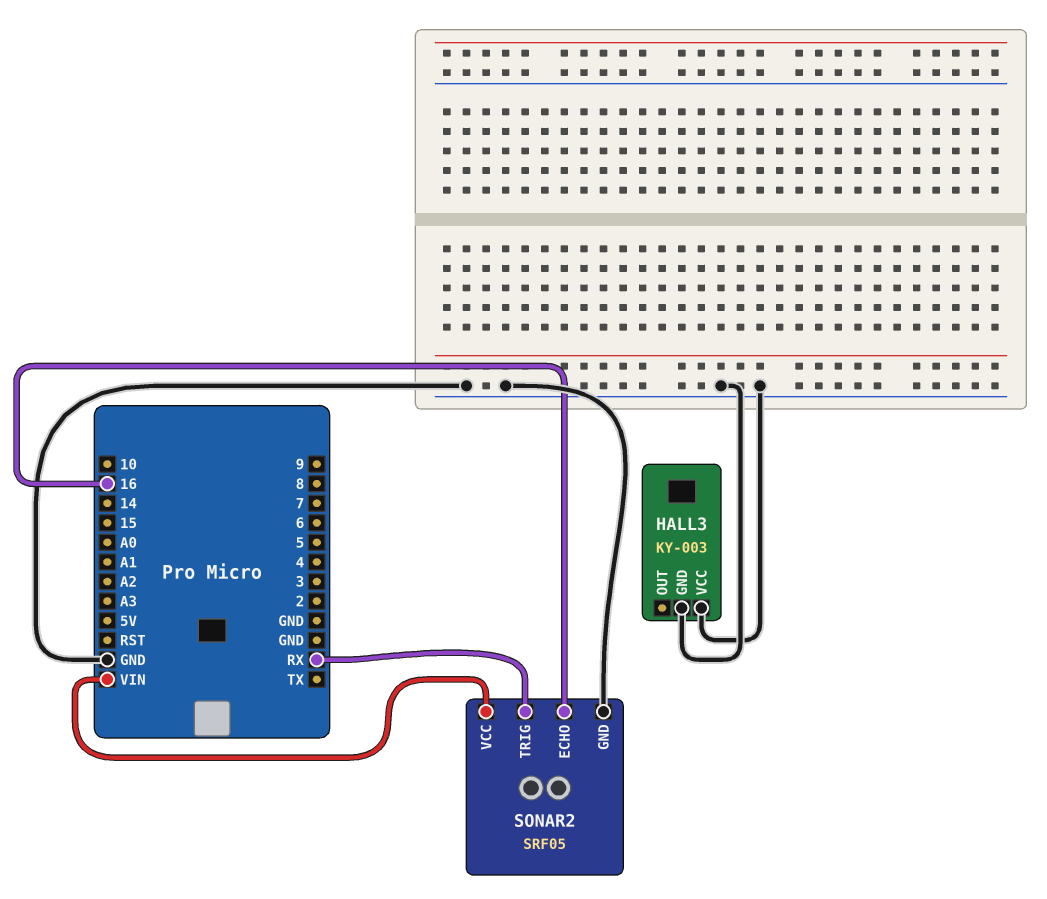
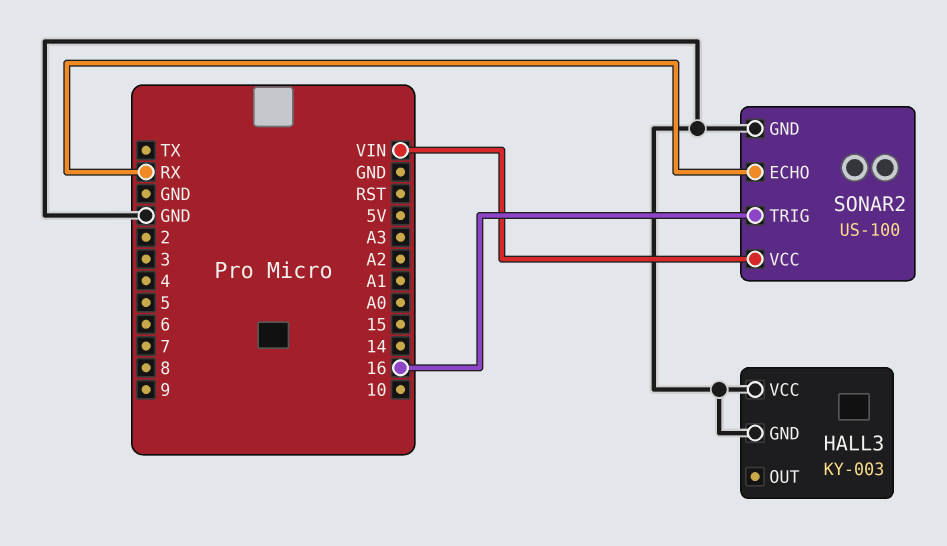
SONAR2: SRF05 -> US-100
SONAR2 pin ECHO: 16 -> RX
SONAR2 pin TRIG: RX -> 16

